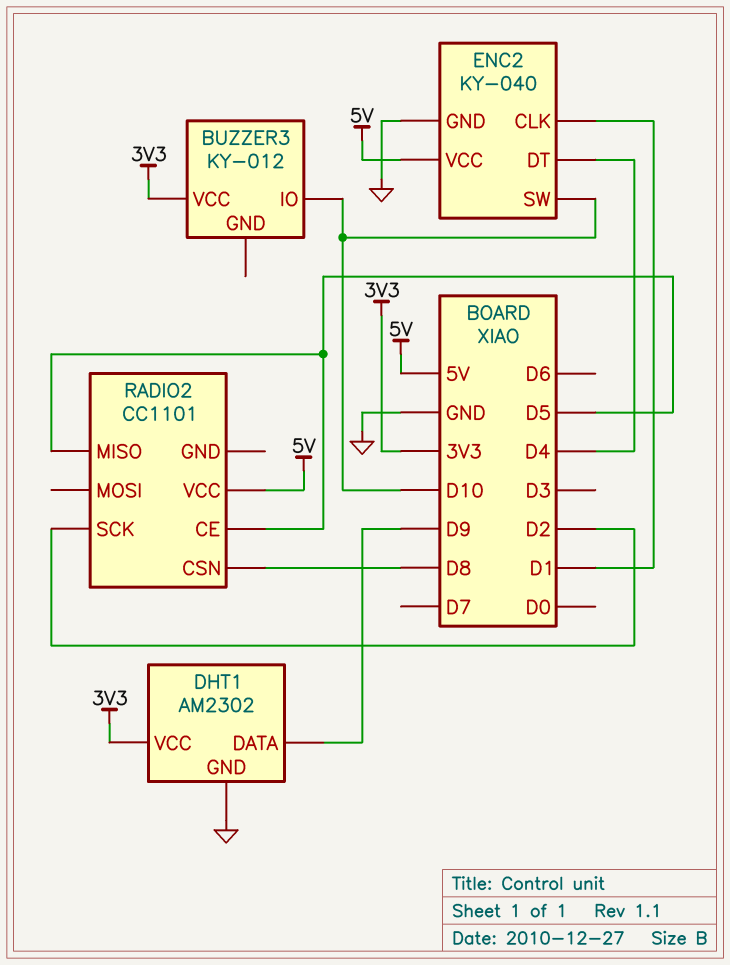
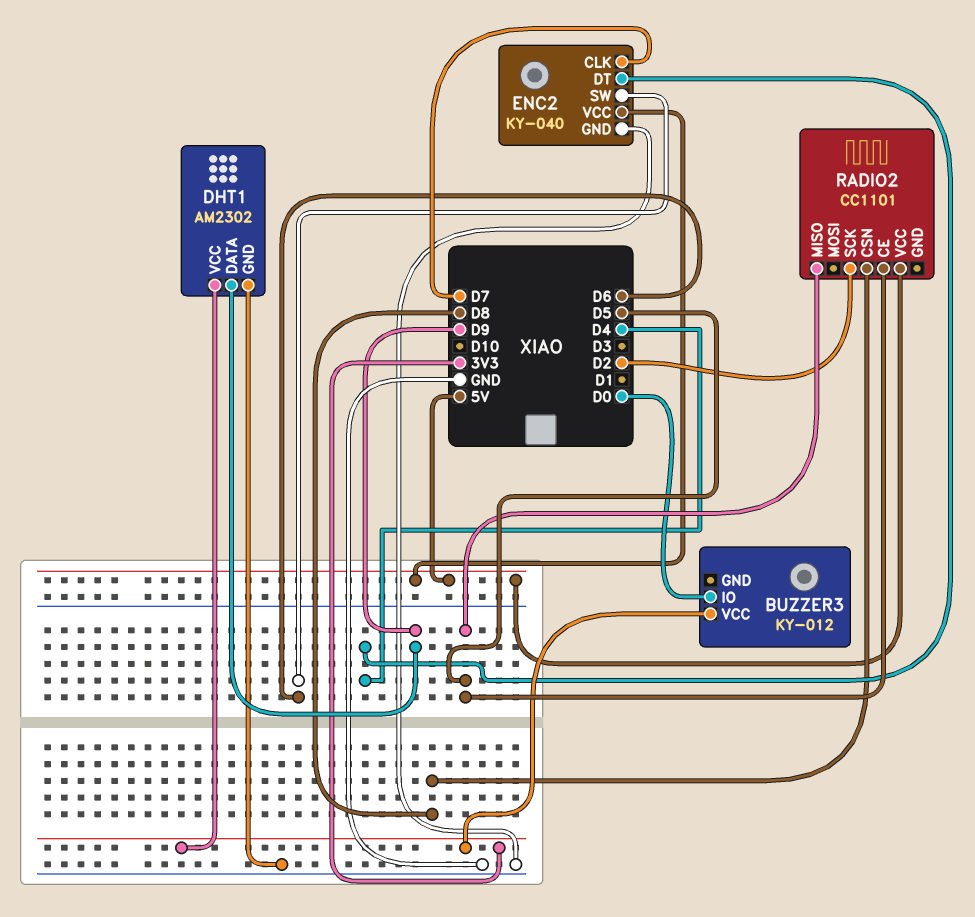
BUZZER3 pin IO: D10 -> D0
ENC2 pin CLK: D1 -> D7
ENC2 pin SW: D10 -> D6

